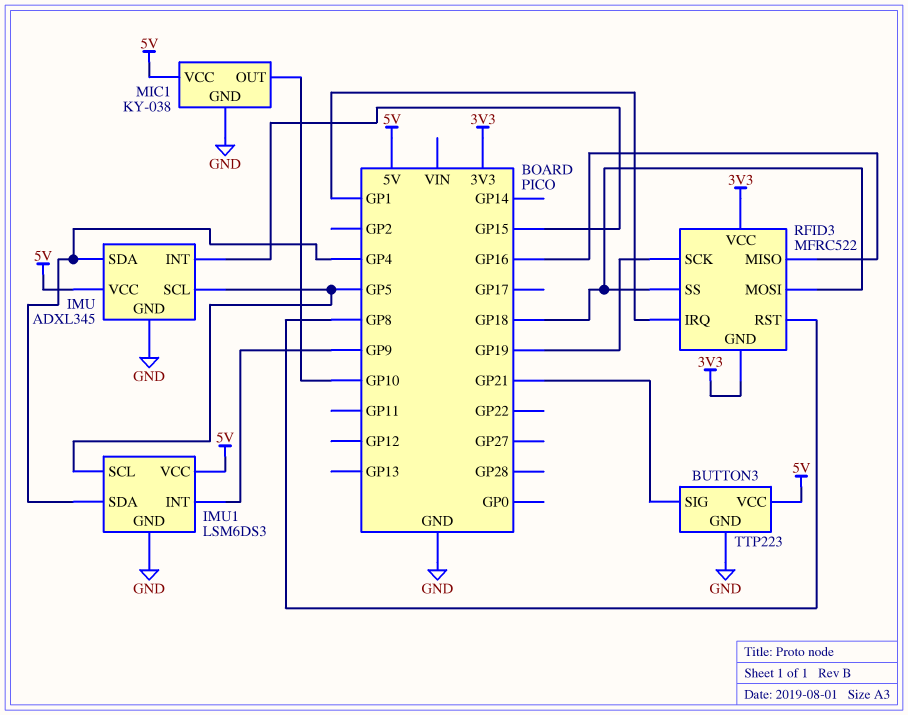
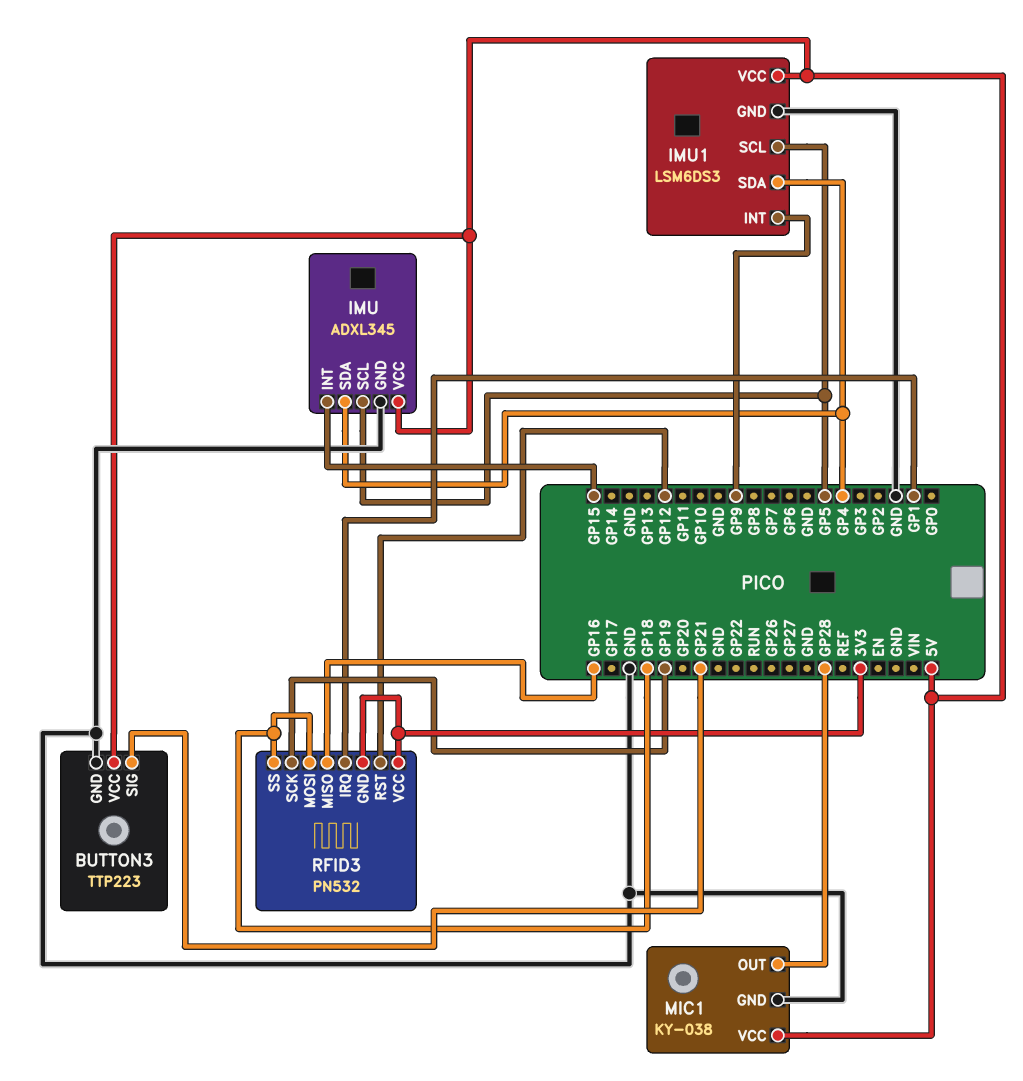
MIC1 pin OUT: GP10 -> GP28
RFID3: MFRC522 -> PN532
RFID3 pin RST: GP8 -> GP12

